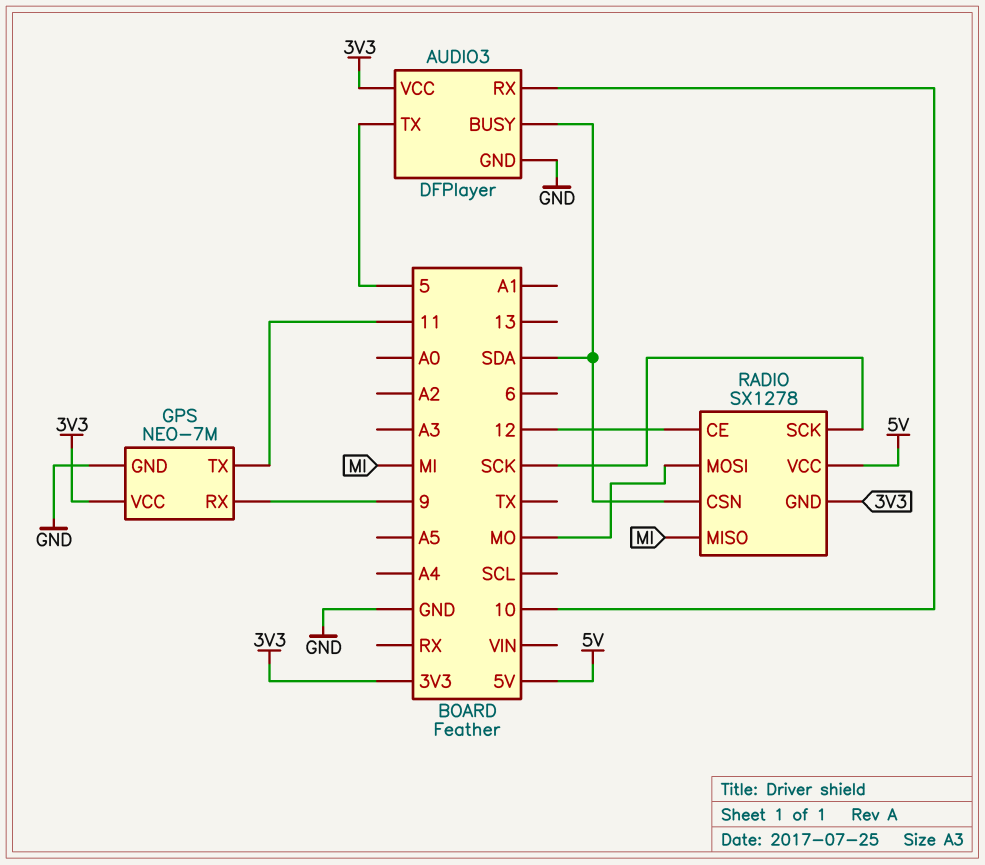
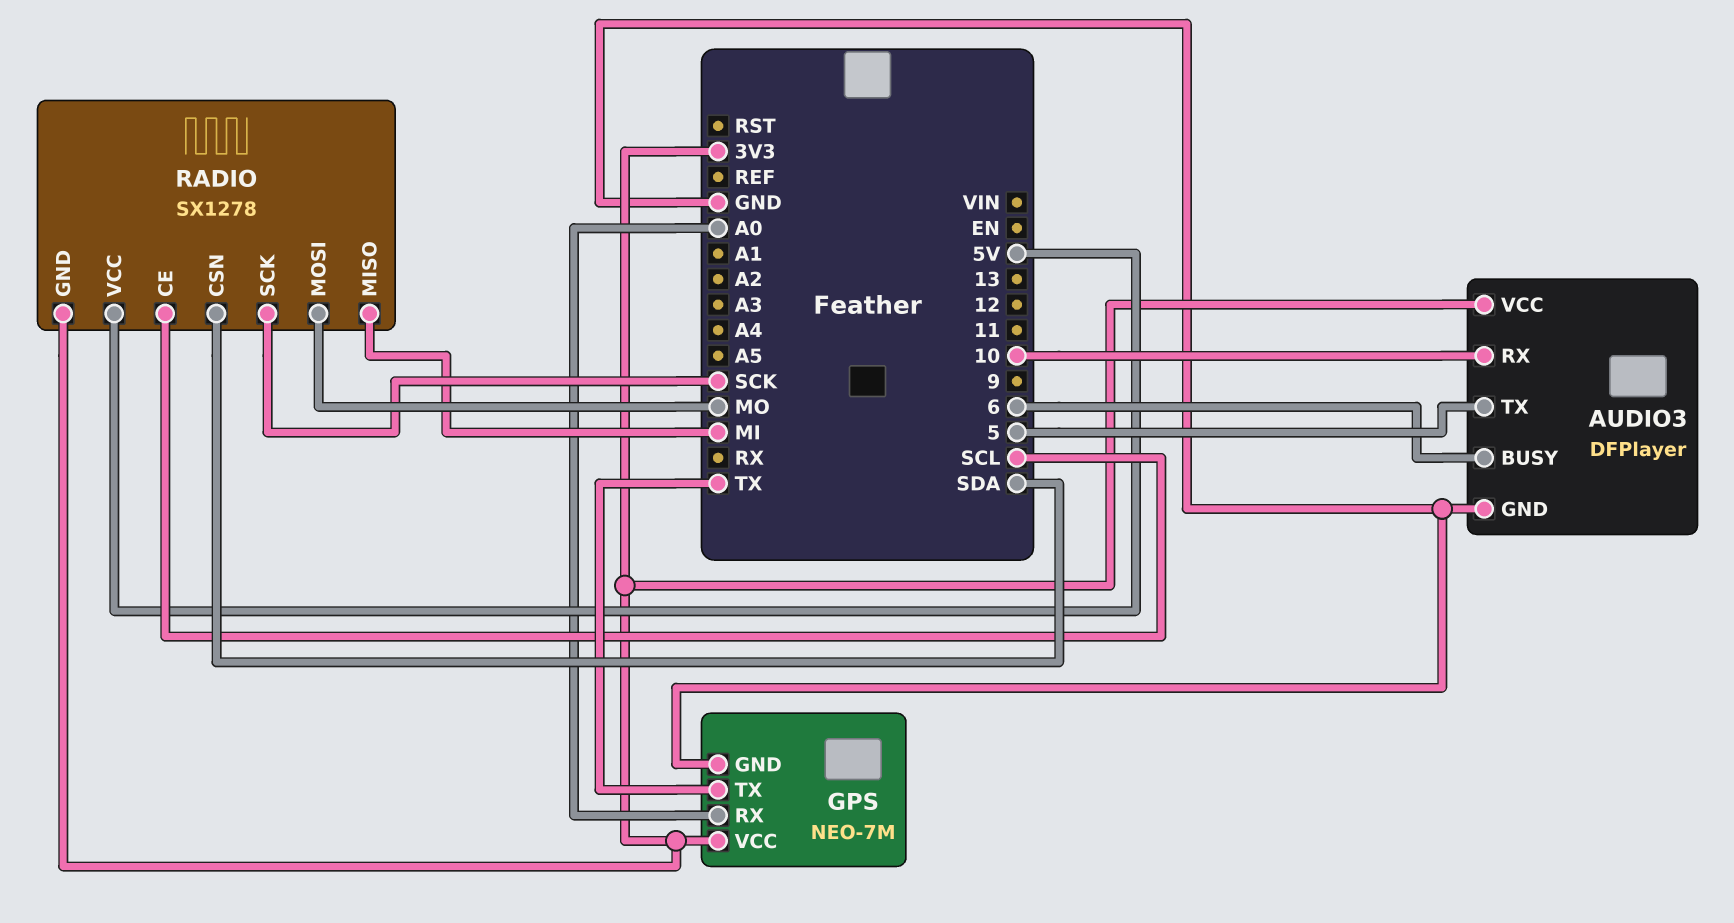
AUDIO3 pin BUSY: SDA -> 6
GPS pin RX: 9 -> A0
GPS pin TX: 11 -> TX
RADIO pin CE: 12 -> SCL

